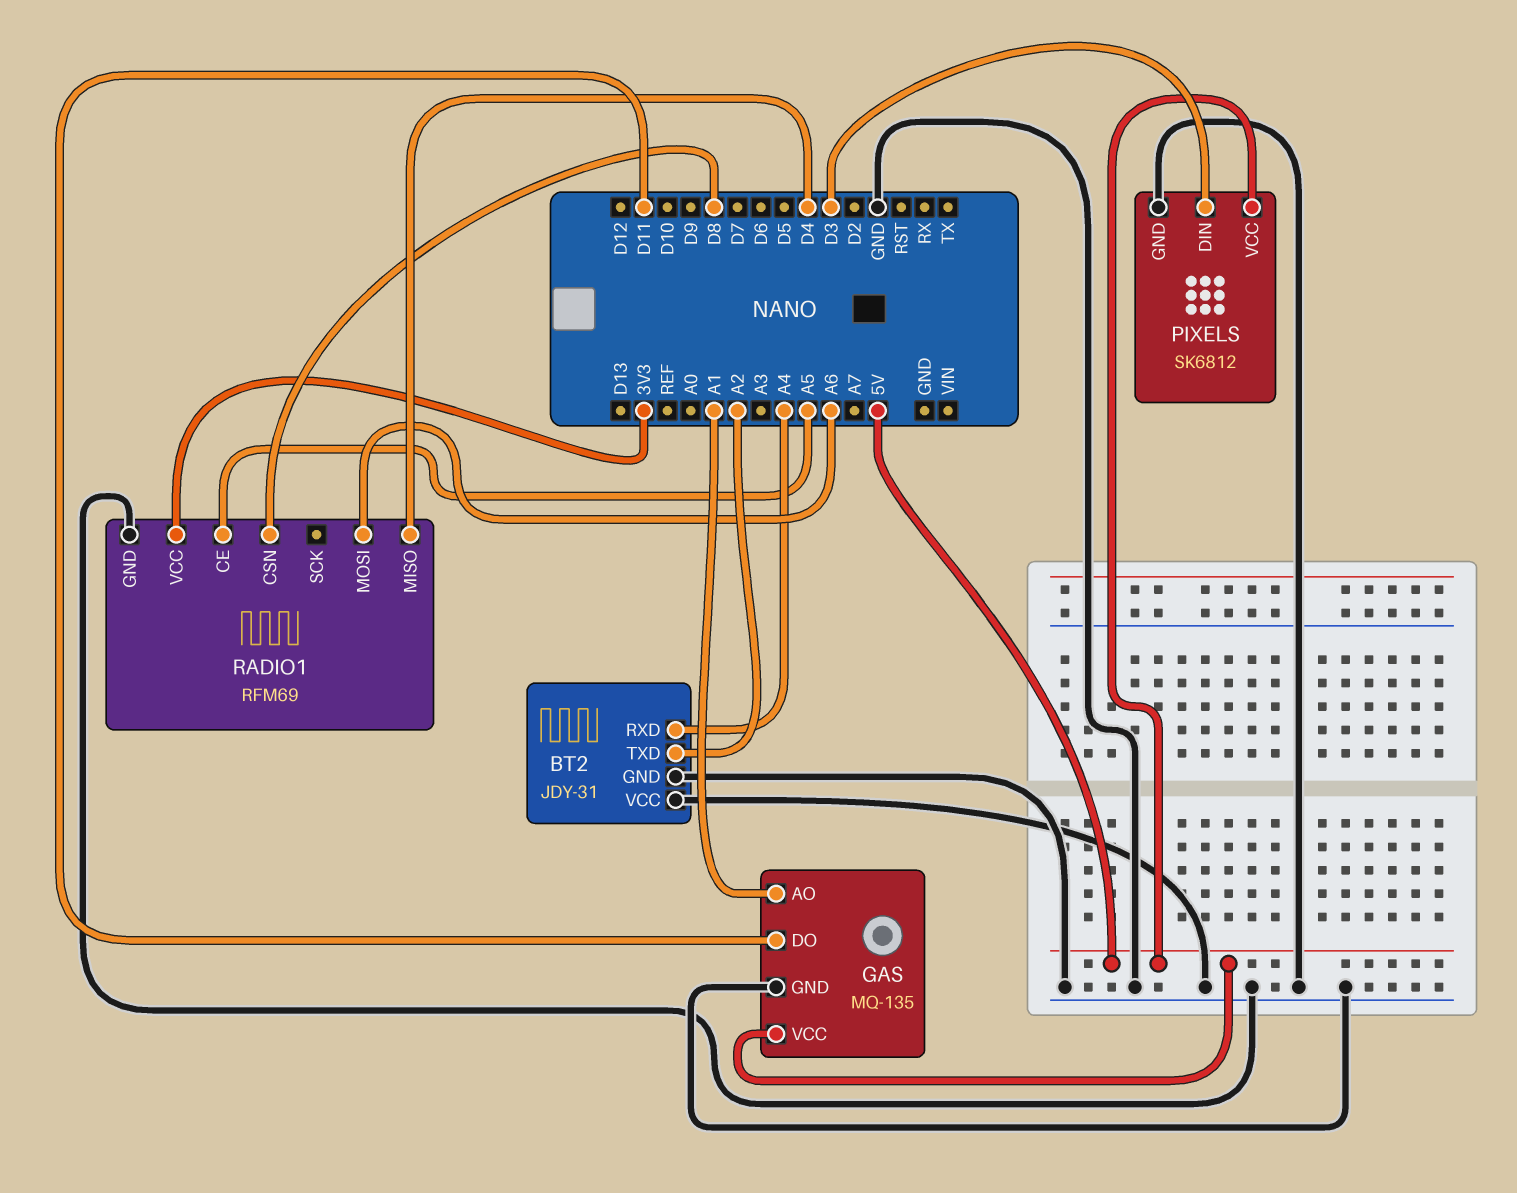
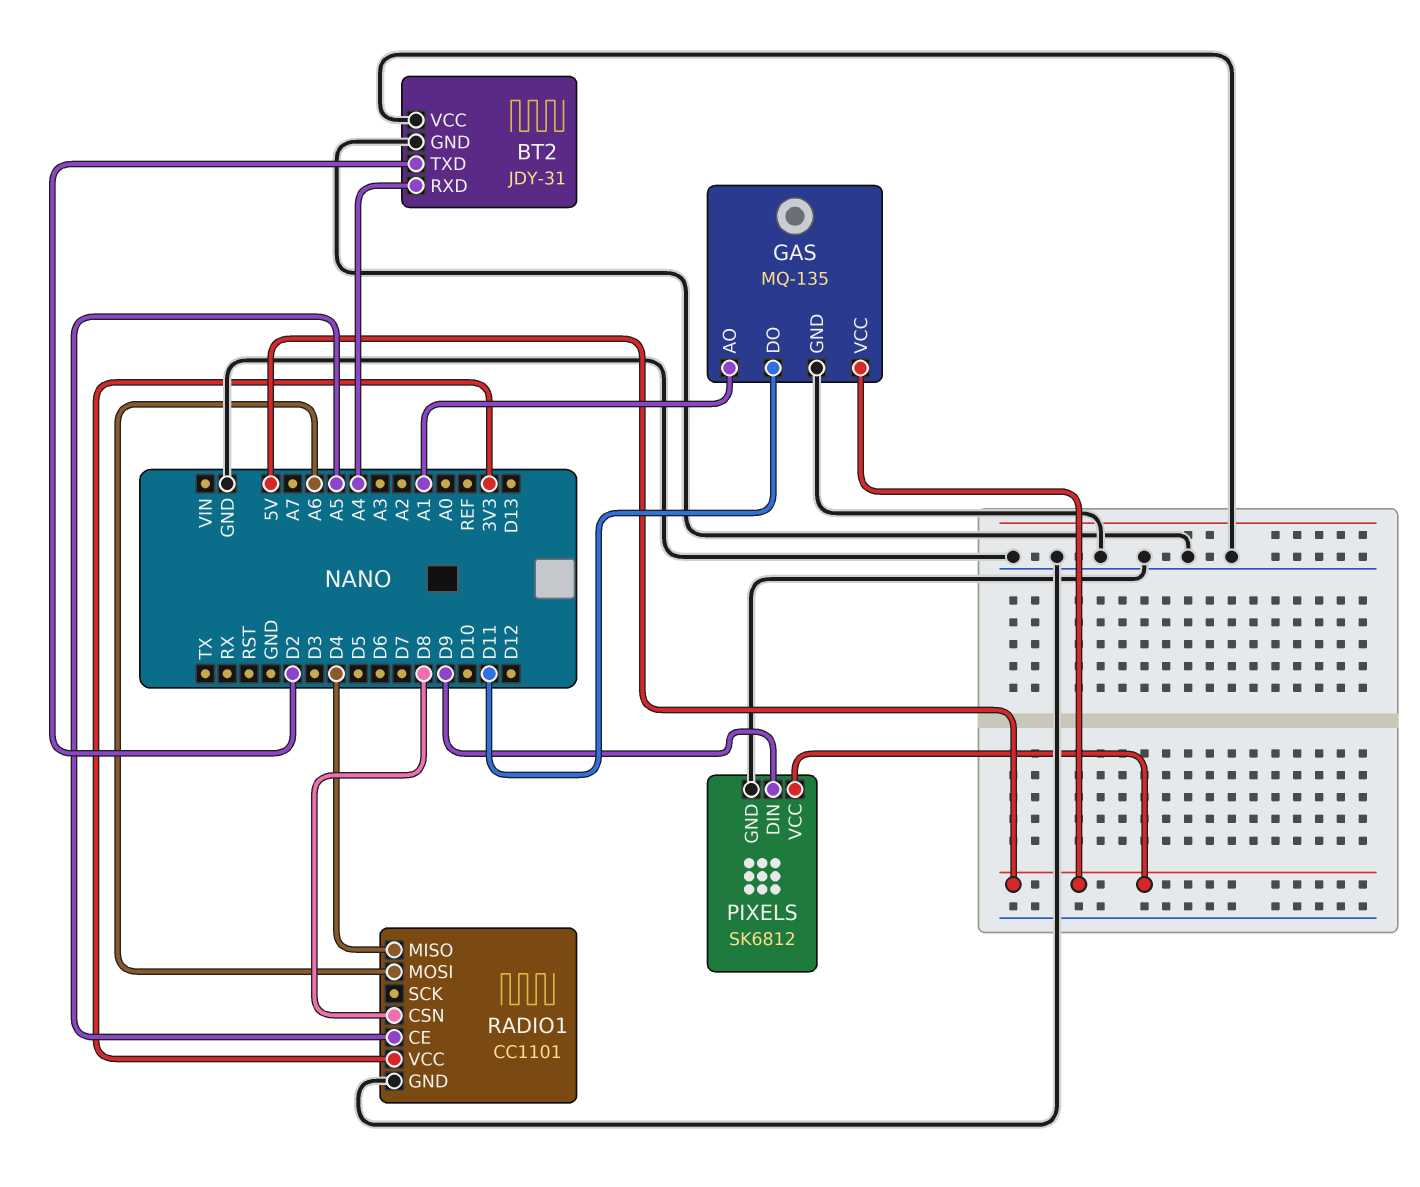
BT2 pin TXD: A2 -> D2
PIXELS pin DIN: D3 -> D9
RADIO1: RFM69 -> CC1101

